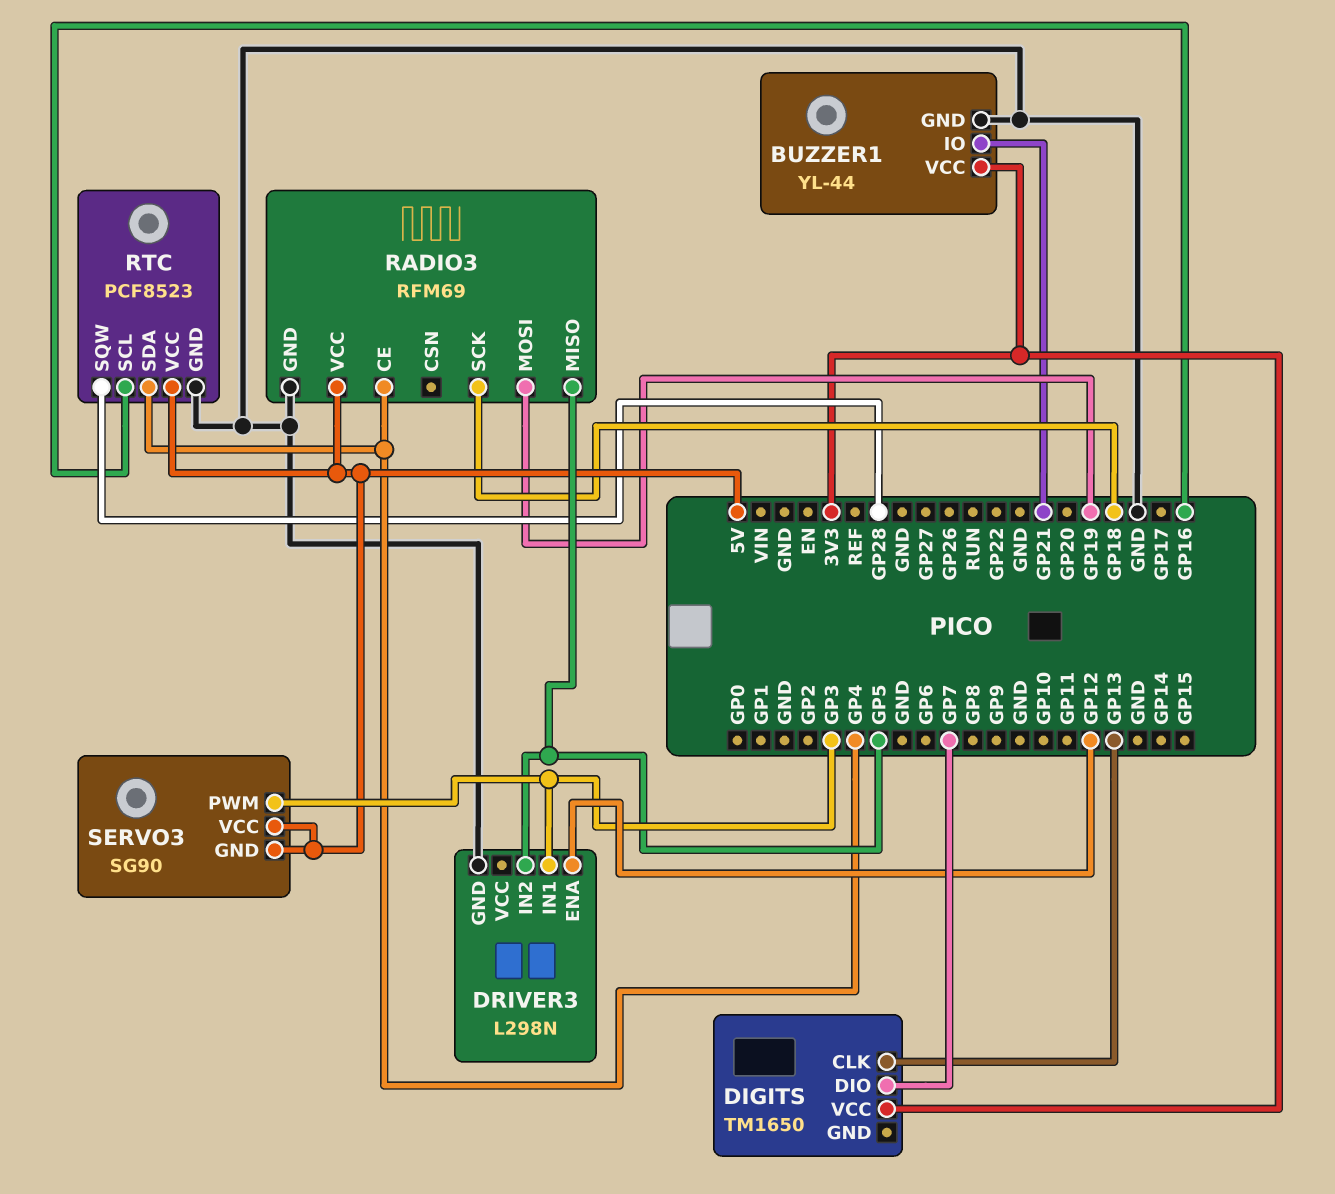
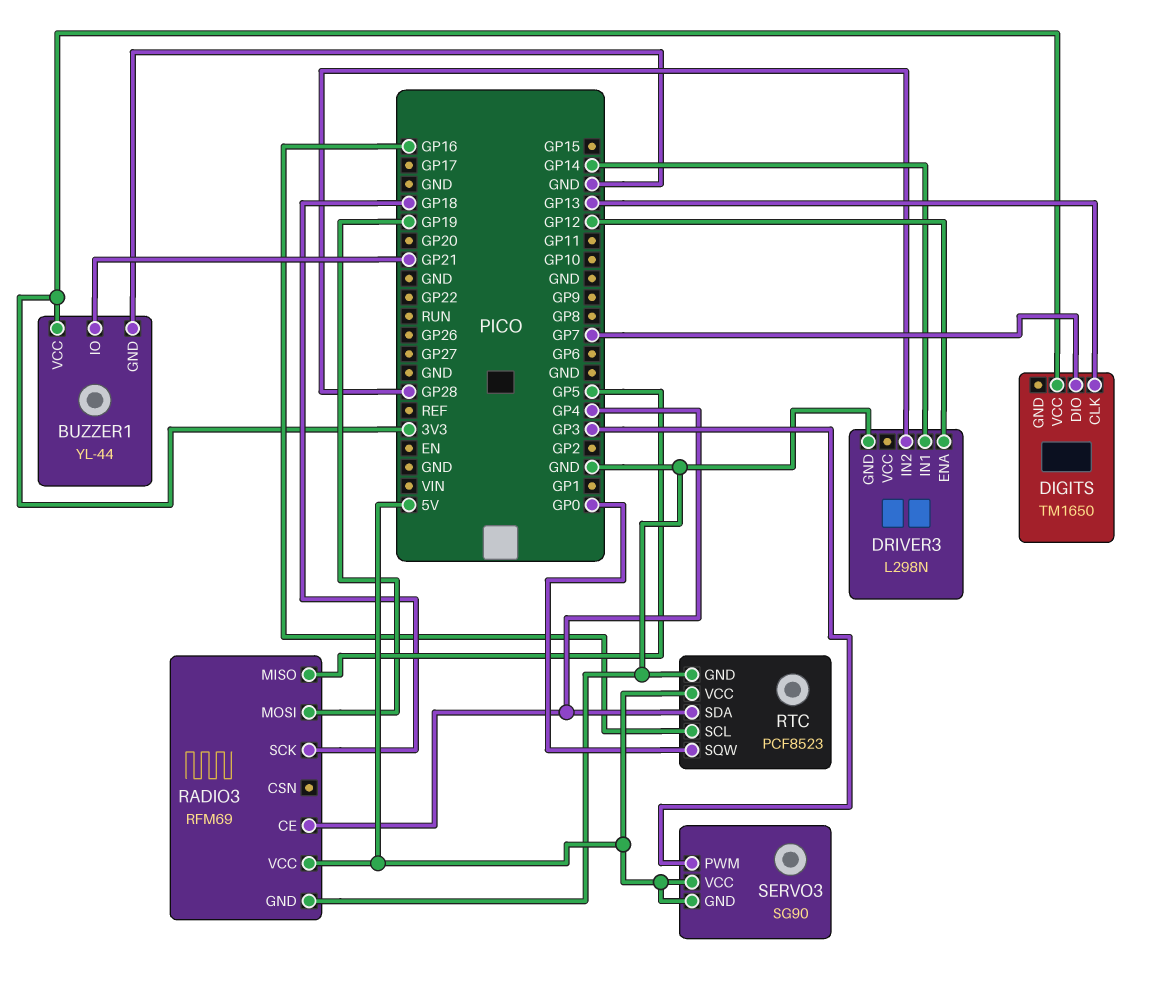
DRIVER3 pin IN1: GP3 -> GP14
DRIVER3 pin IN2: GP5 -> GP28
RTC pin SQW: GP28 -> GP0

